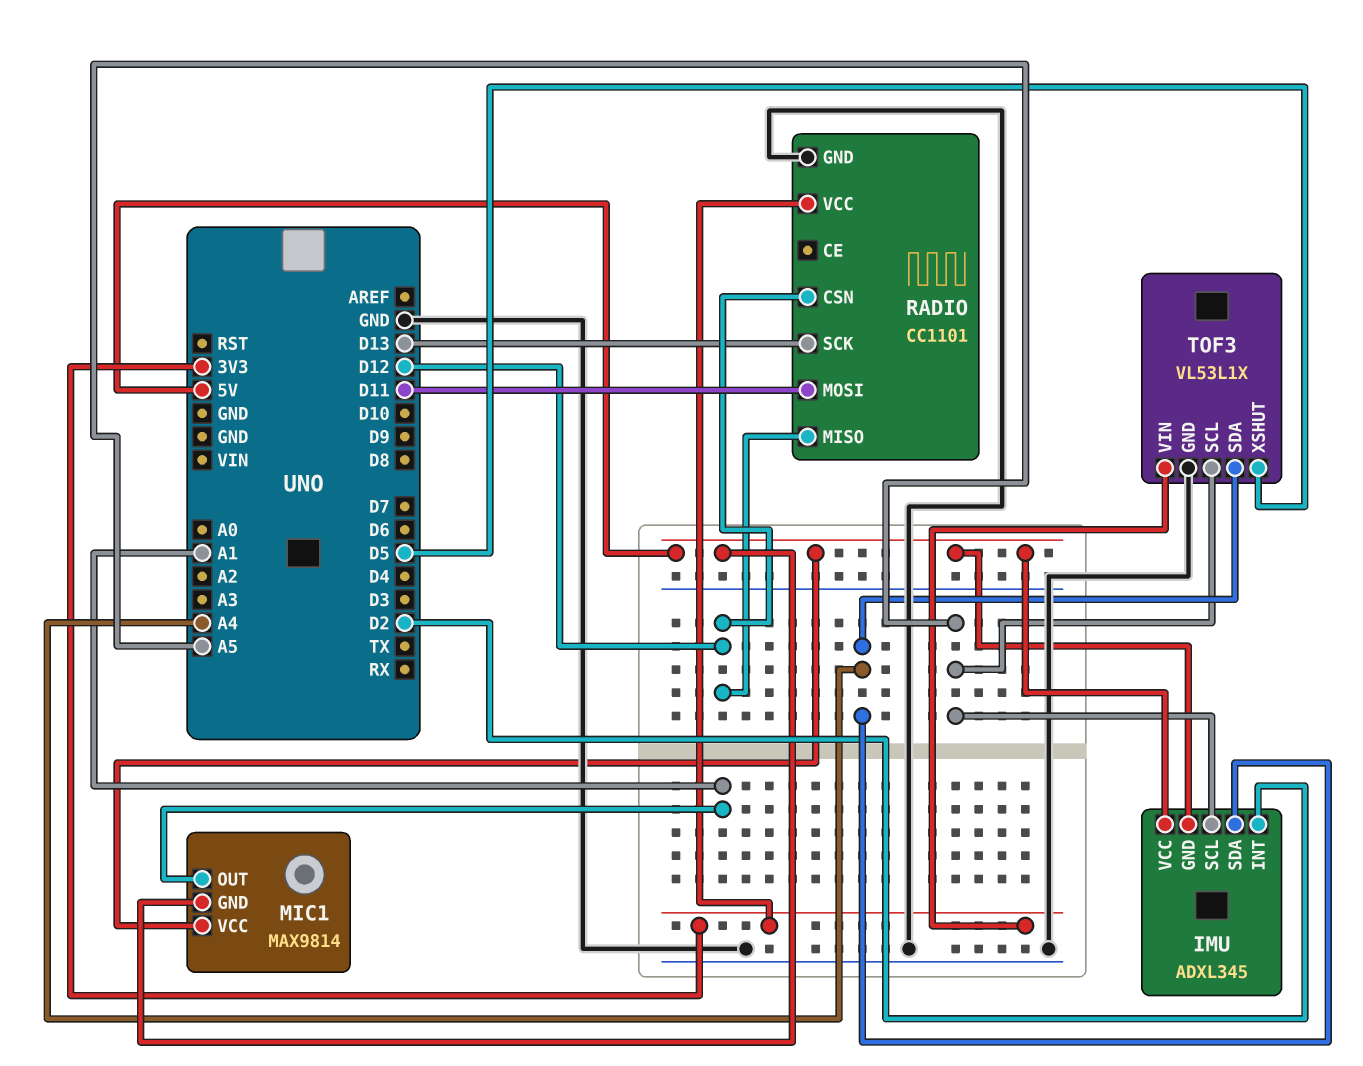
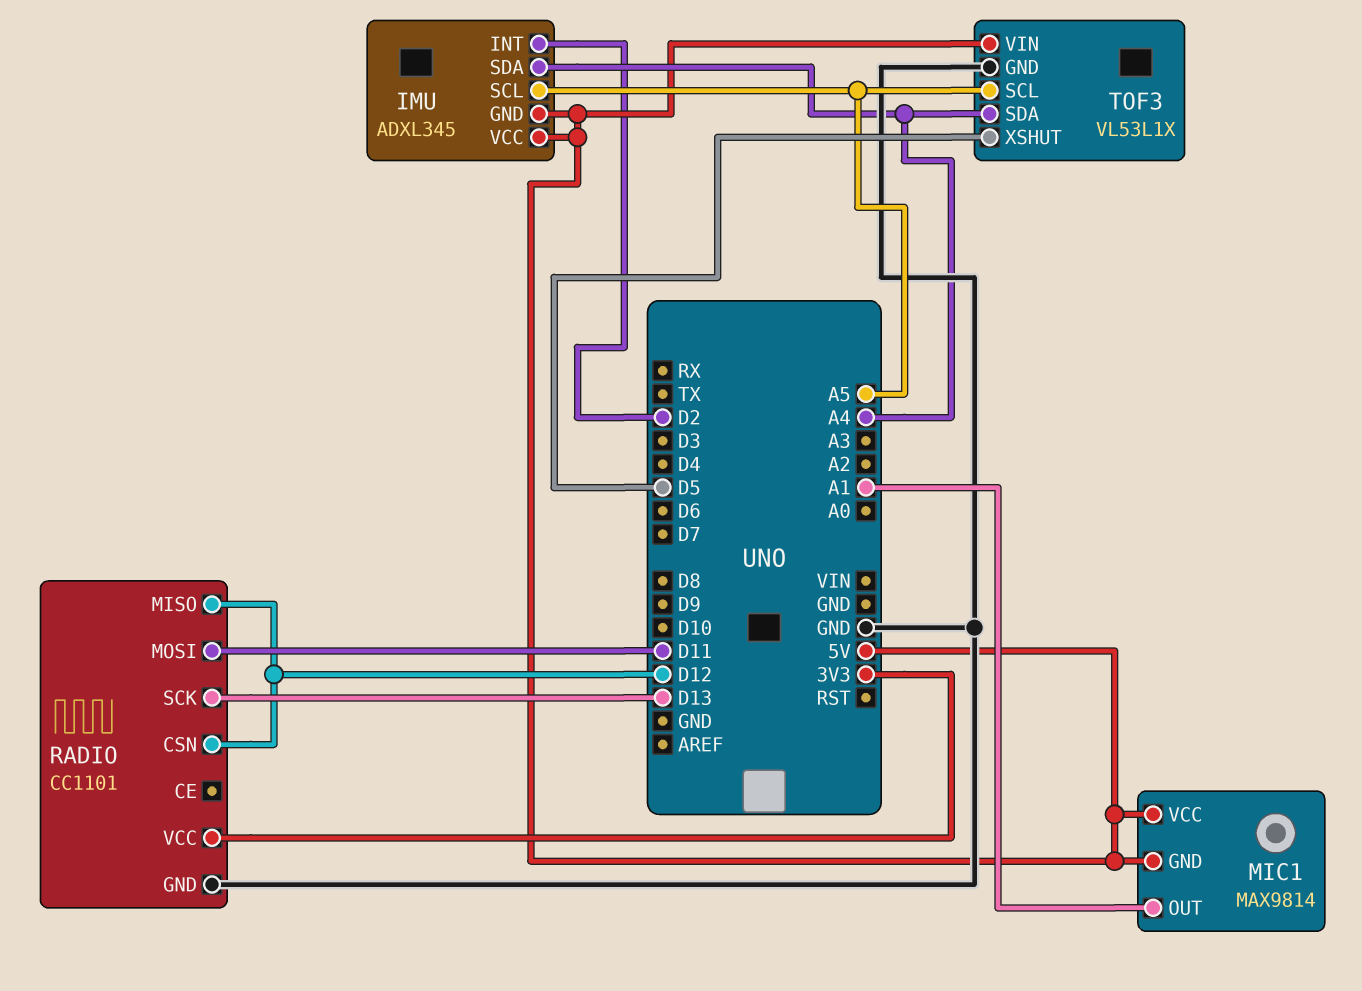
TOF3 pin VIN: 3V3 -> 5V

